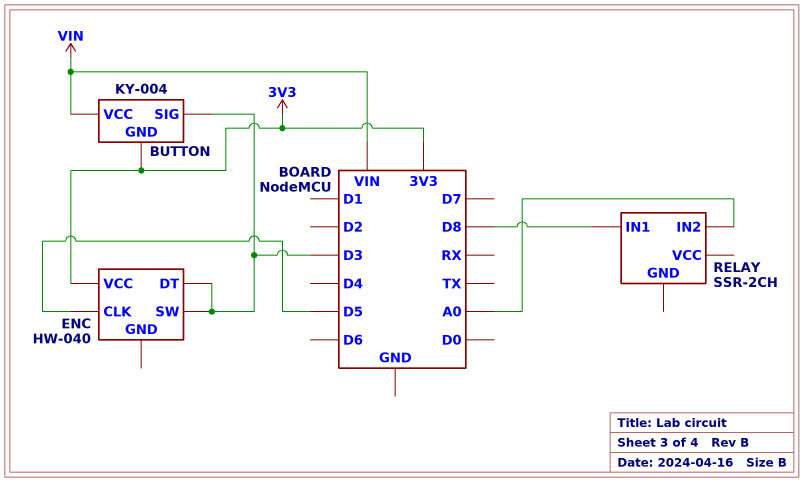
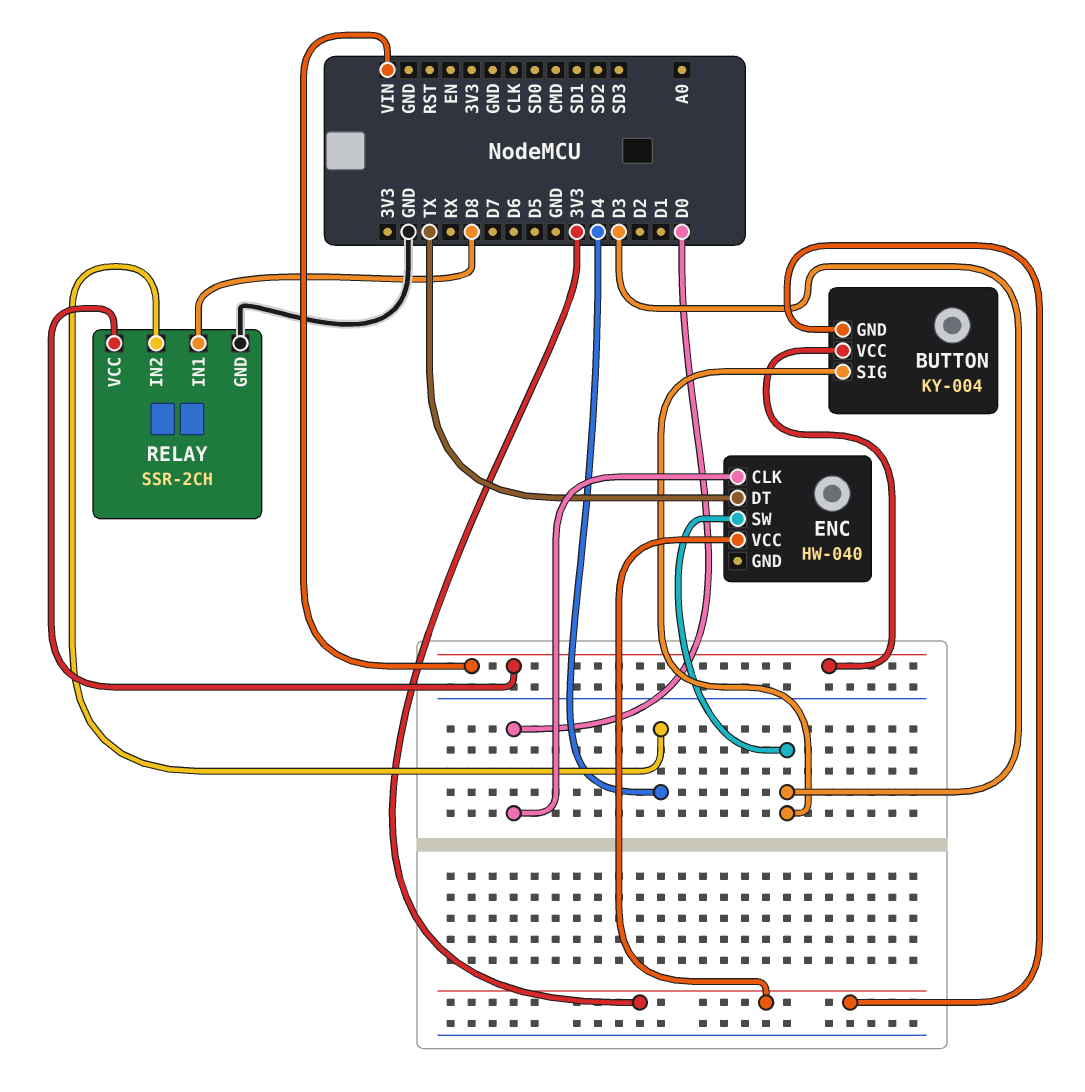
ENC pin CLK: D5 -> D0
ENC pin DT: D3 -> TX
RELAY pin GND: none -> GND
RELAY pin IN2: A0 -> D4
RELAY pin VCC: none -> VIN

